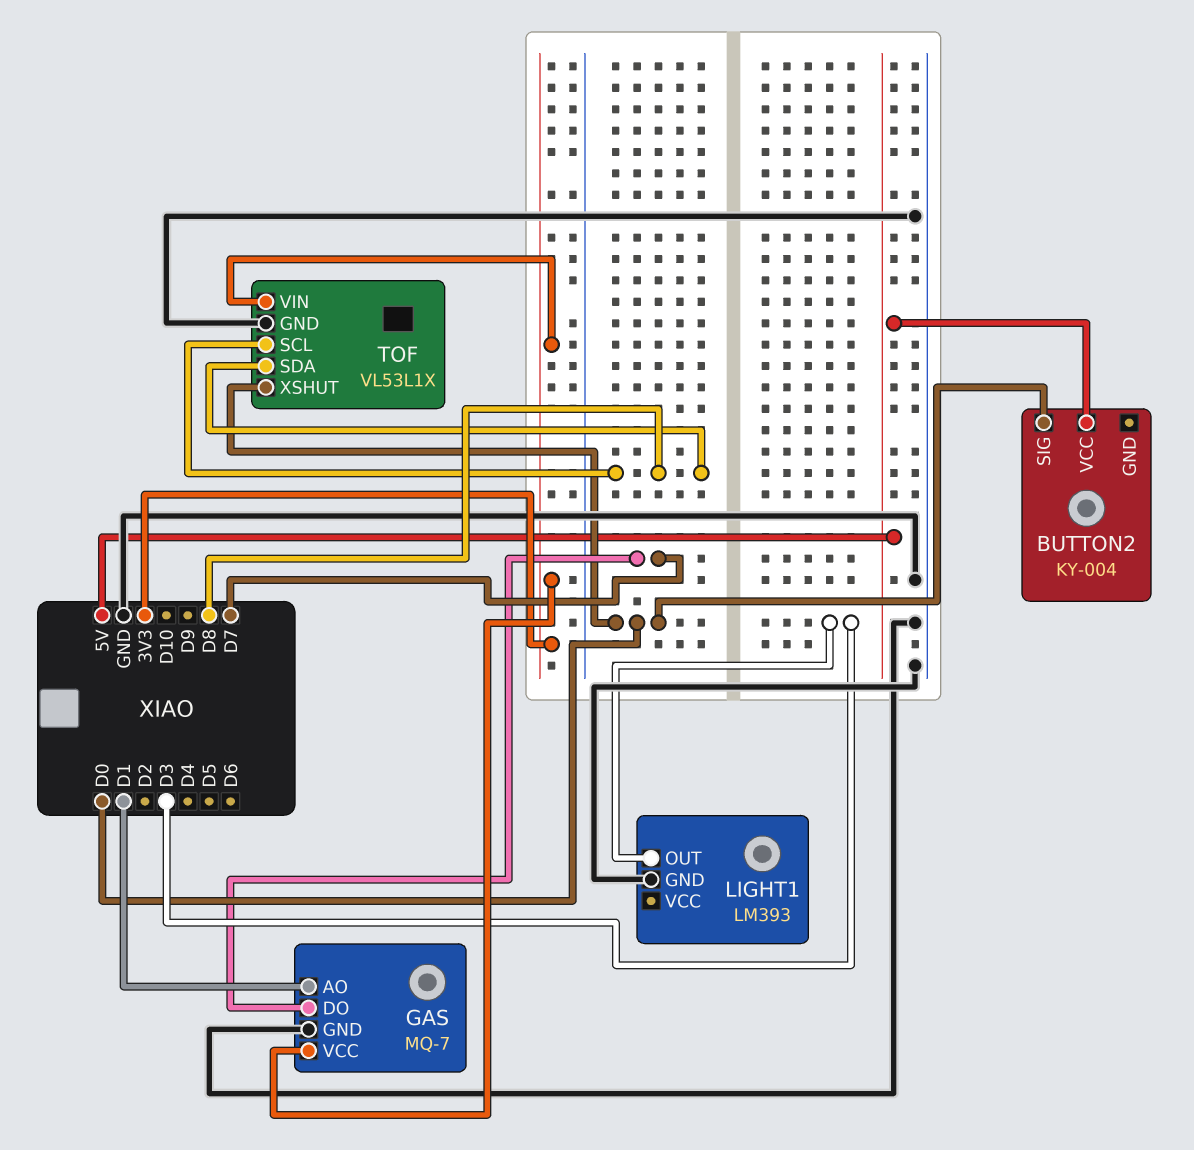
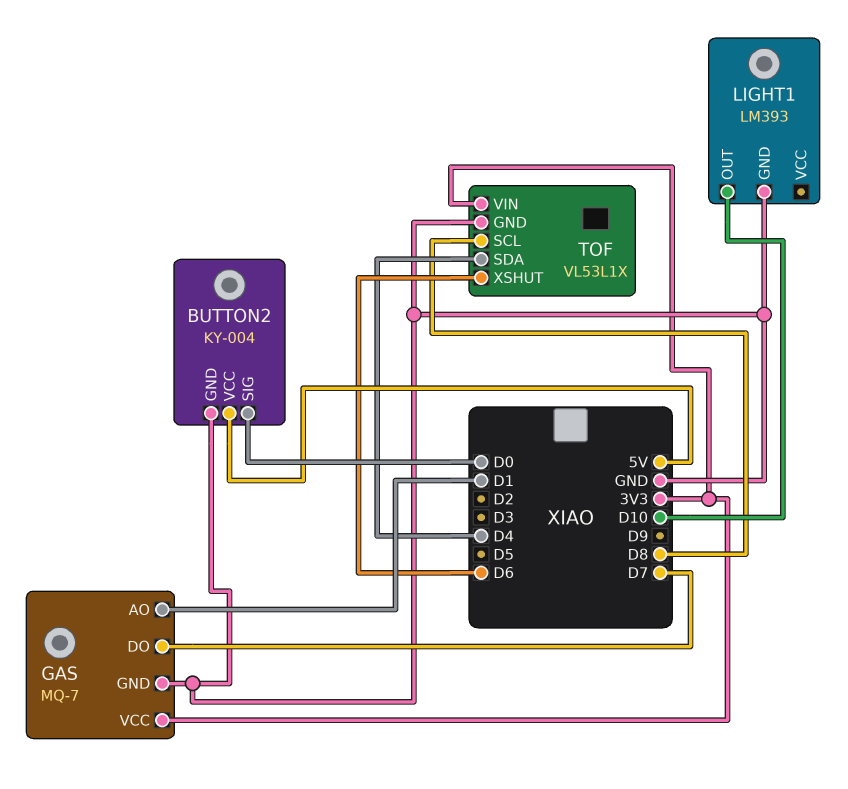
BUTTON2 pin GND: none -> GND
LIGHT1 pin OUT: D3 -> D10
TOF pin SDA: D8 -> D4
TOF pin XSHUT: D0 -> D6

